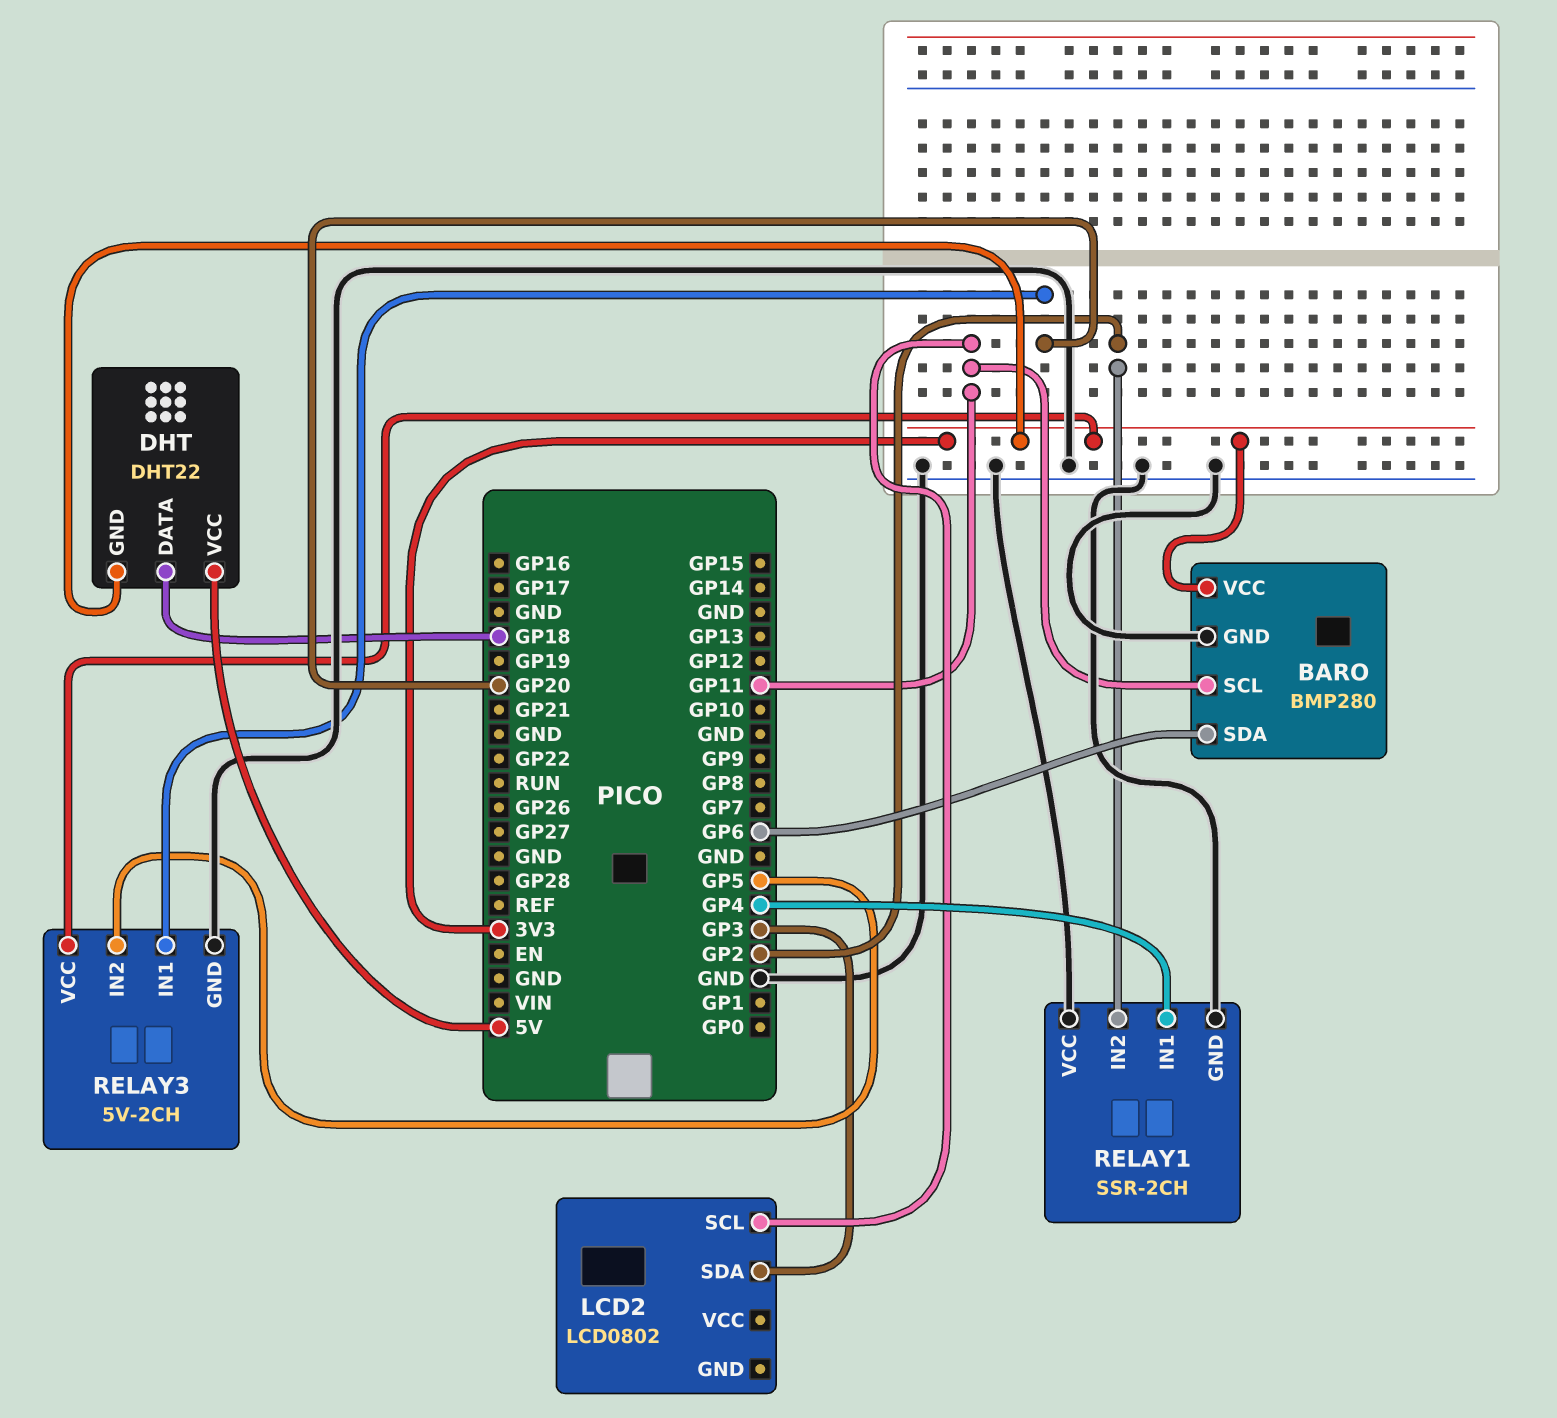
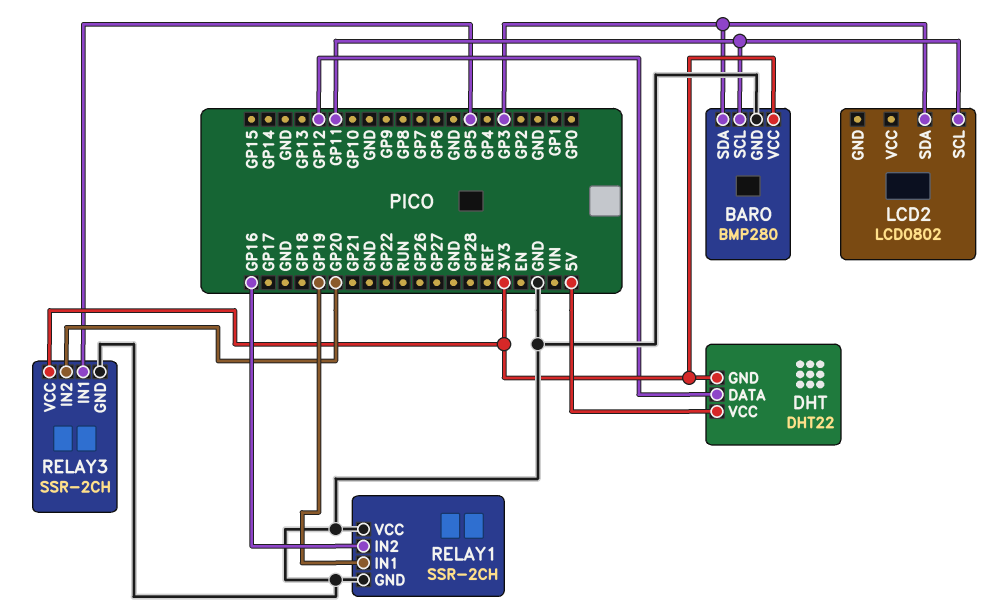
BARO pin SDA: GP6 -> GP3
DHT pin DATA: GP18 -> GP12
RELAY1 pin IN1: GP4 -> GP19
RELAY1 pin IN2: GP2 -> GP16
RELAY3: 5V-2CH -> SSR-2CH
RELAY3 pin IN1: GP20 -> GP5
RELAY3 pin IN2: GP5 -> GP20

